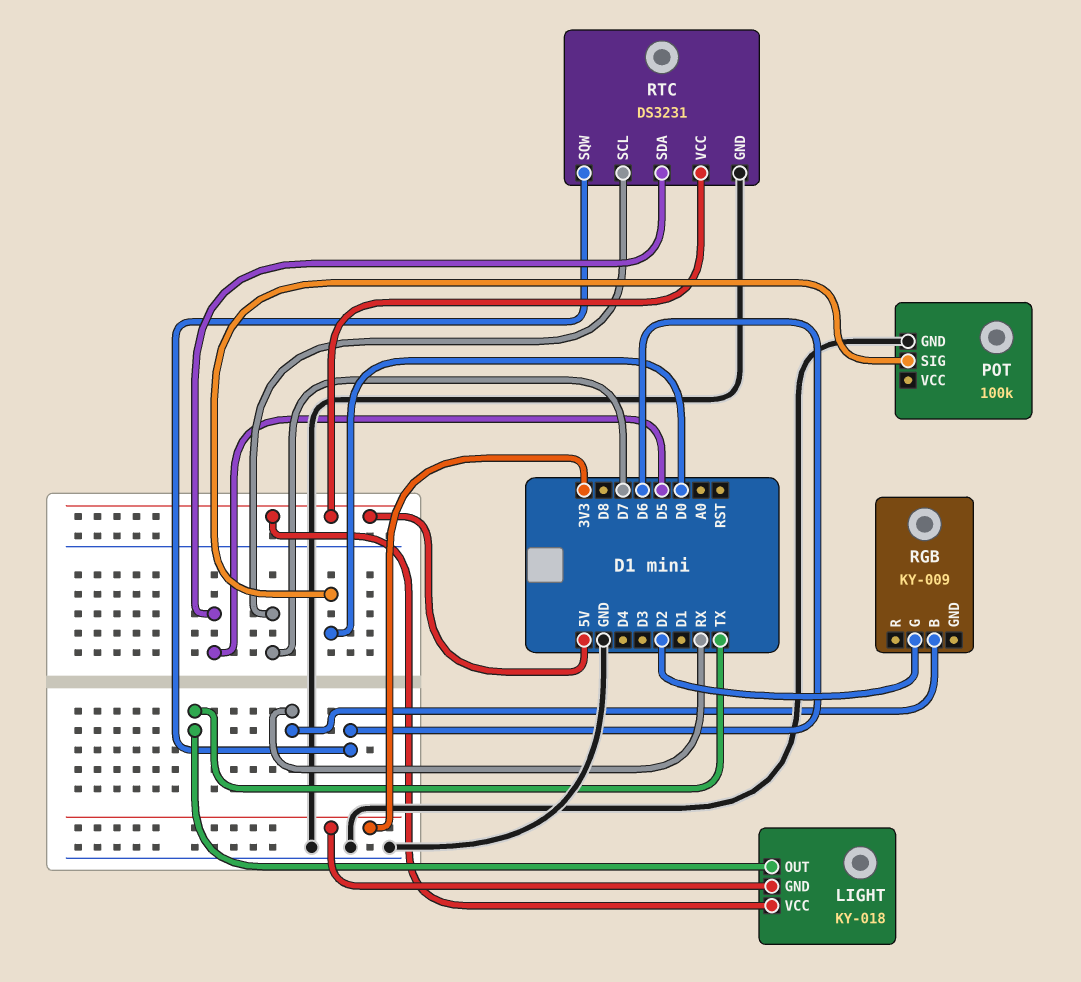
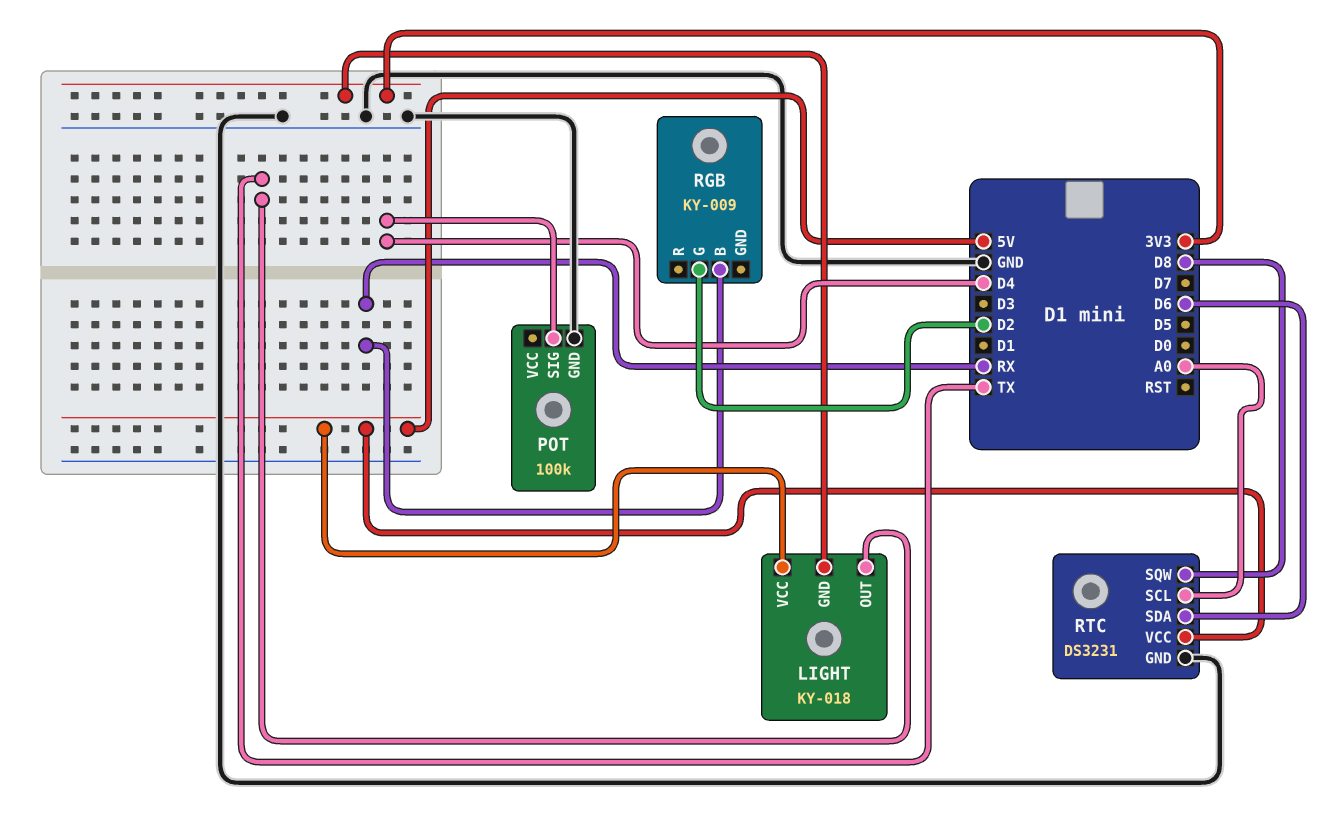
POT pin SIG: D0 -> D4
RTC pin SCL: D7 -> A0
RTC pin SDA: D5 -> D6
RTC pin SQW: D6 -> D8

